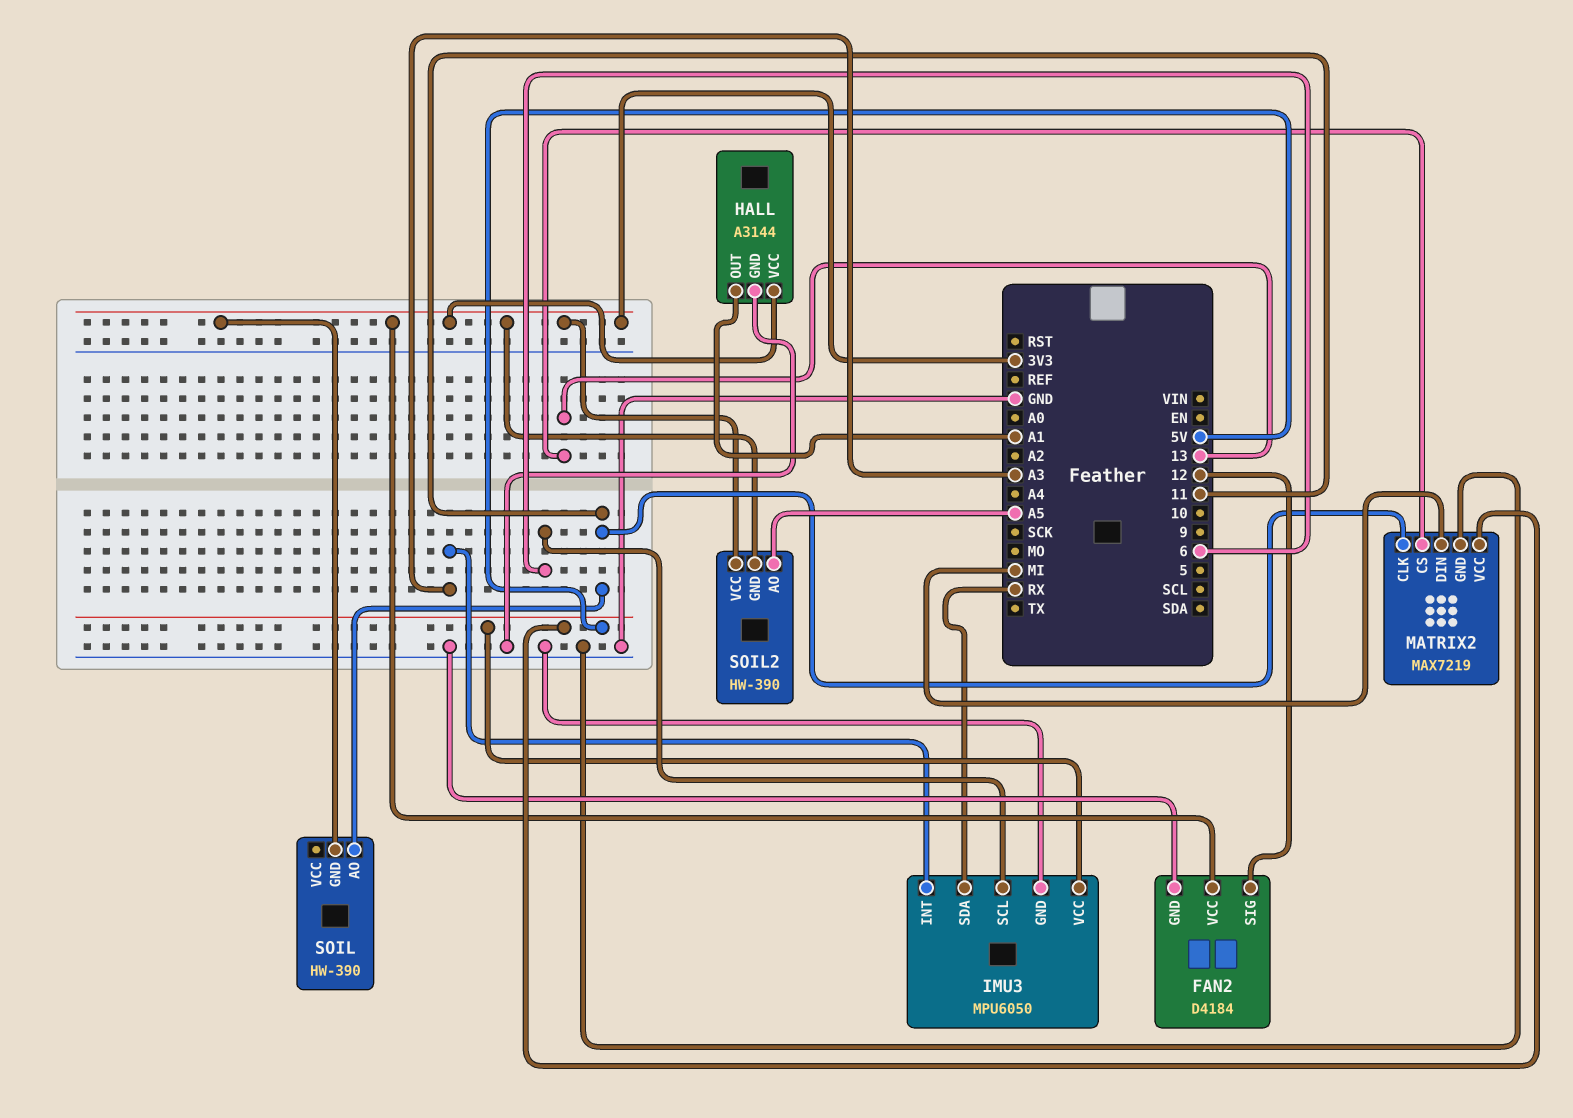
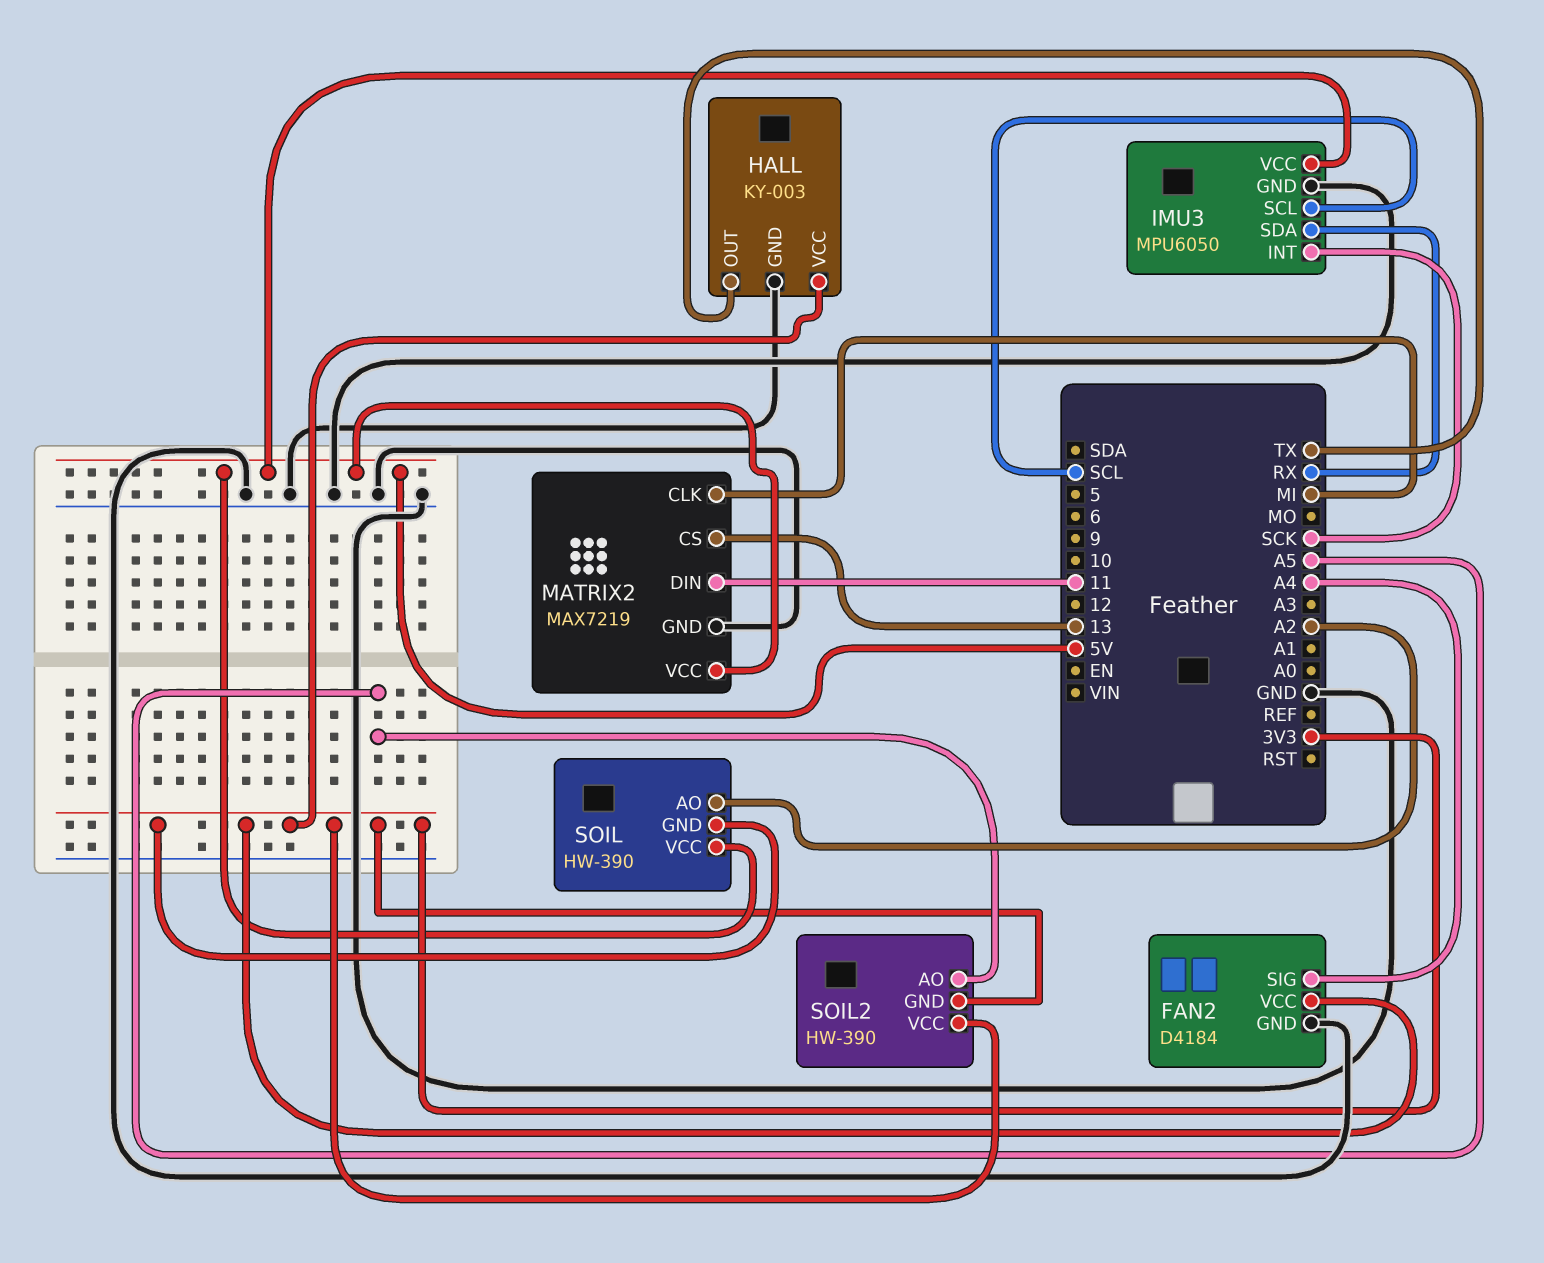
FAN2 pin SIG: 12 -> A4
HALL: A3144 -> KY-003
HALL pin OUT: A1 -> TX
IMU3 pin INT: A3 -> SCK
IMU3 pin SCL: 6 -> SCL
MATRIX2 pin CLK: 11 -> MI
MATRIX2 pin DIN: MI -> 11
SOIL pin AO: 11 -> A2
SOIL pin VCC: none -> 5V

